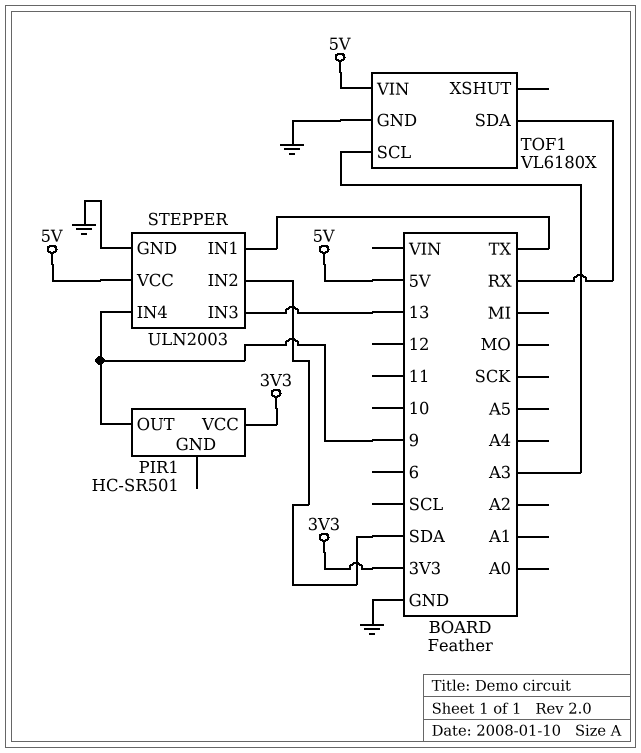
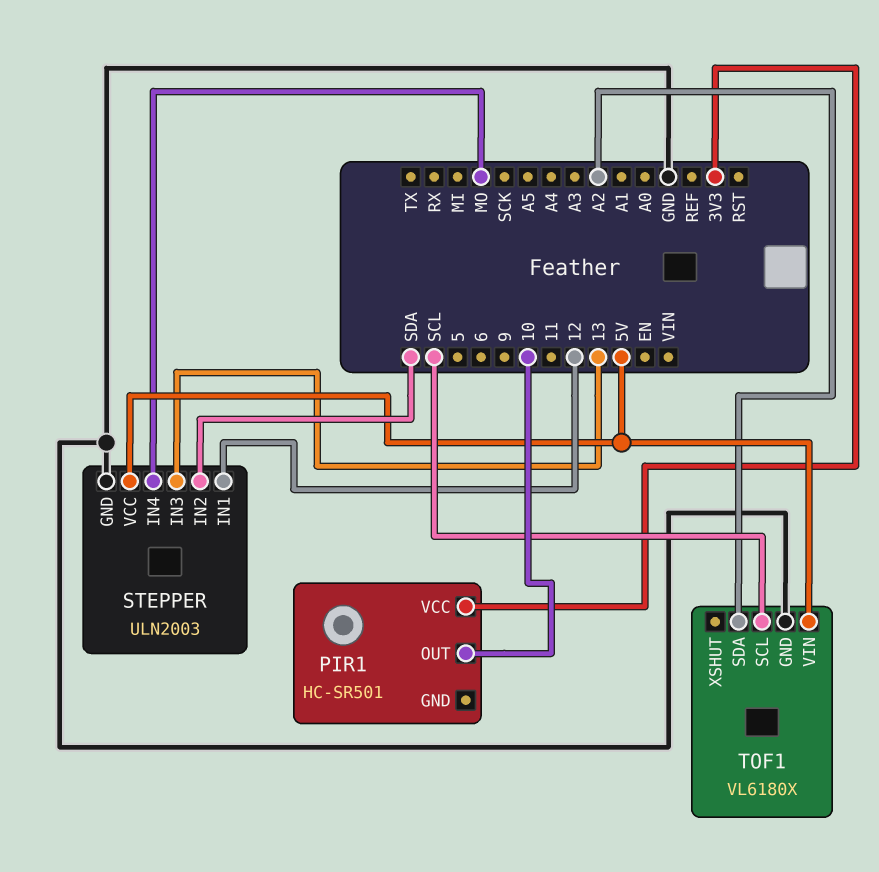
PIR1 pin OUT: 9 -> 10
STEPPER pin IN1: TX -> 12
STEPPER pin IN4: 9 -> MO
TOF1 pin SCL: A3 -> SCL
TOF1 pin SDA: RX -> A2

